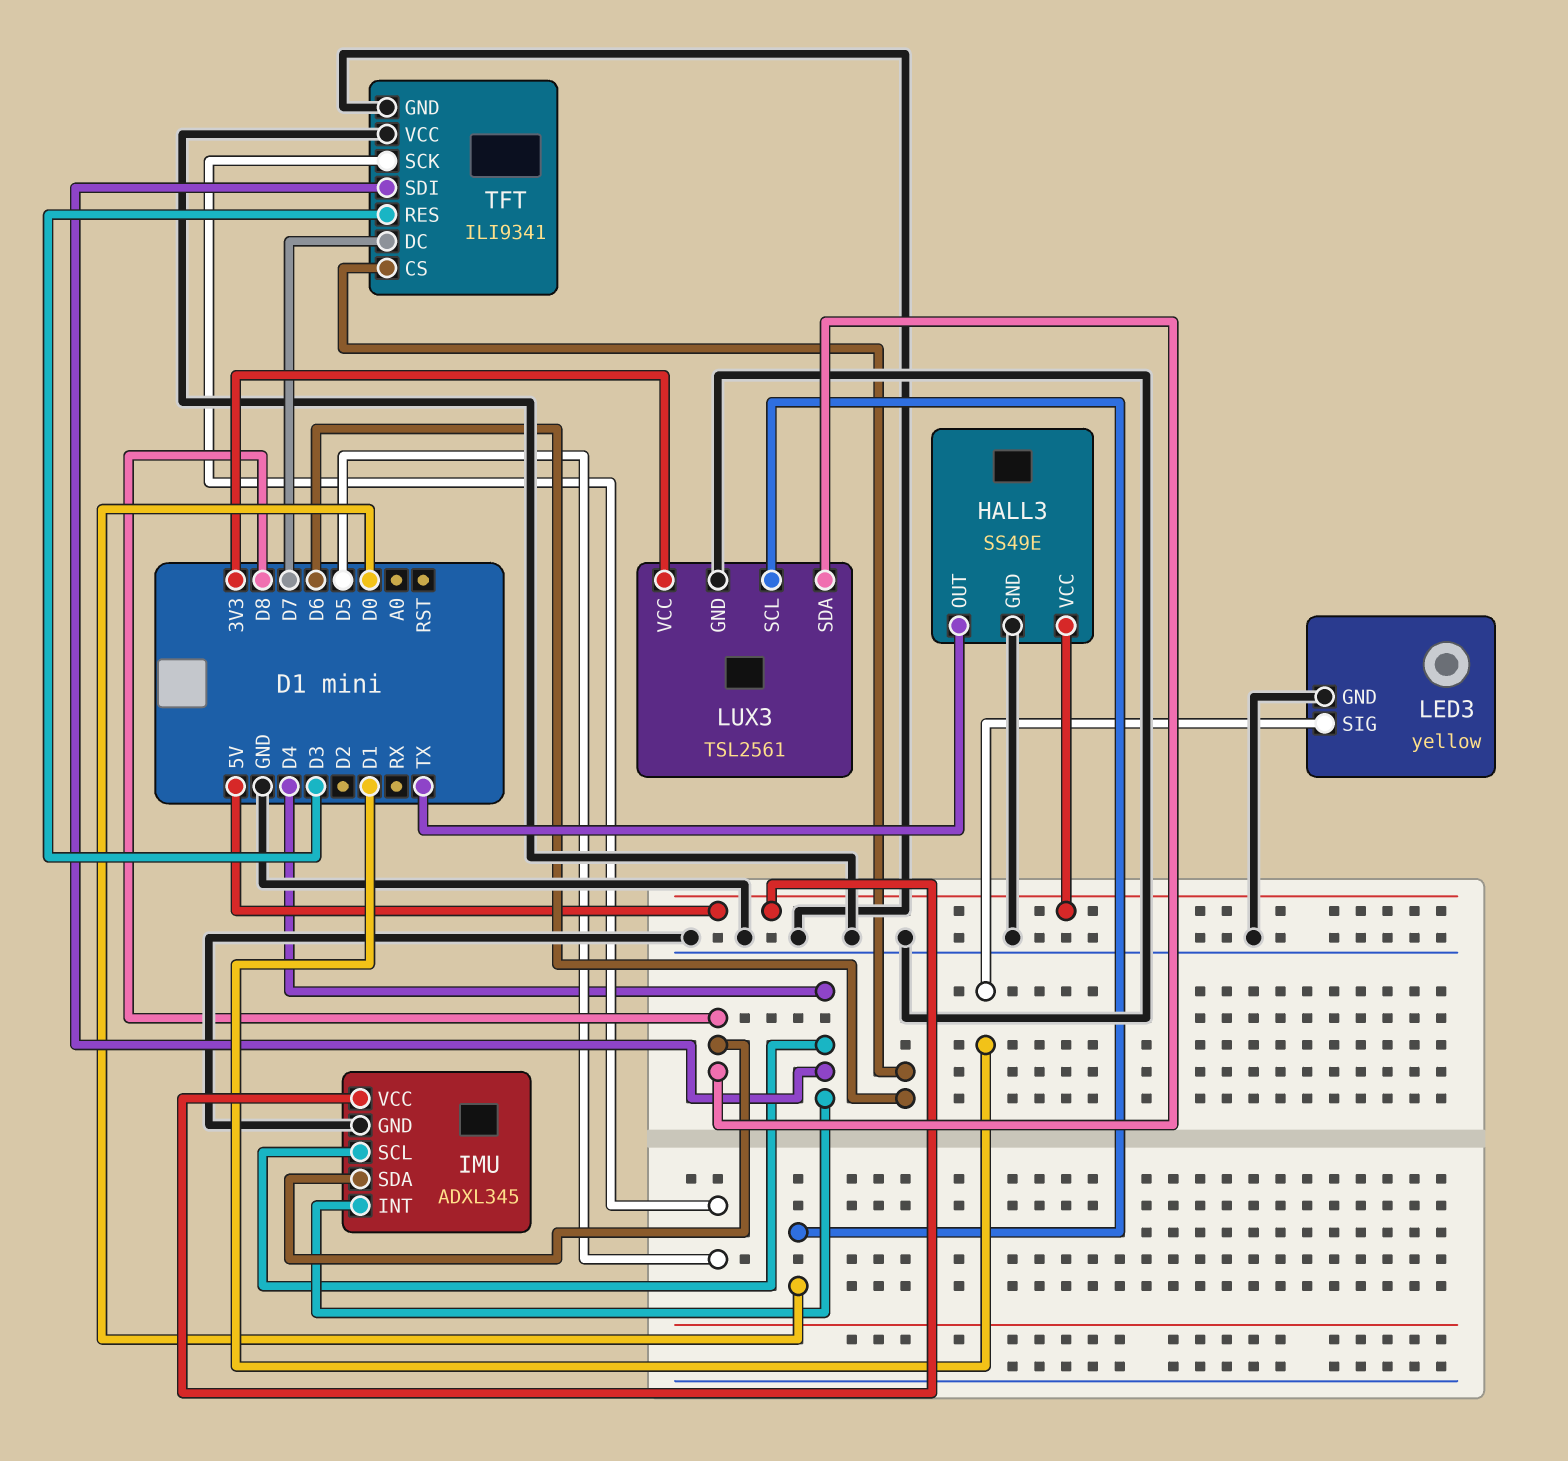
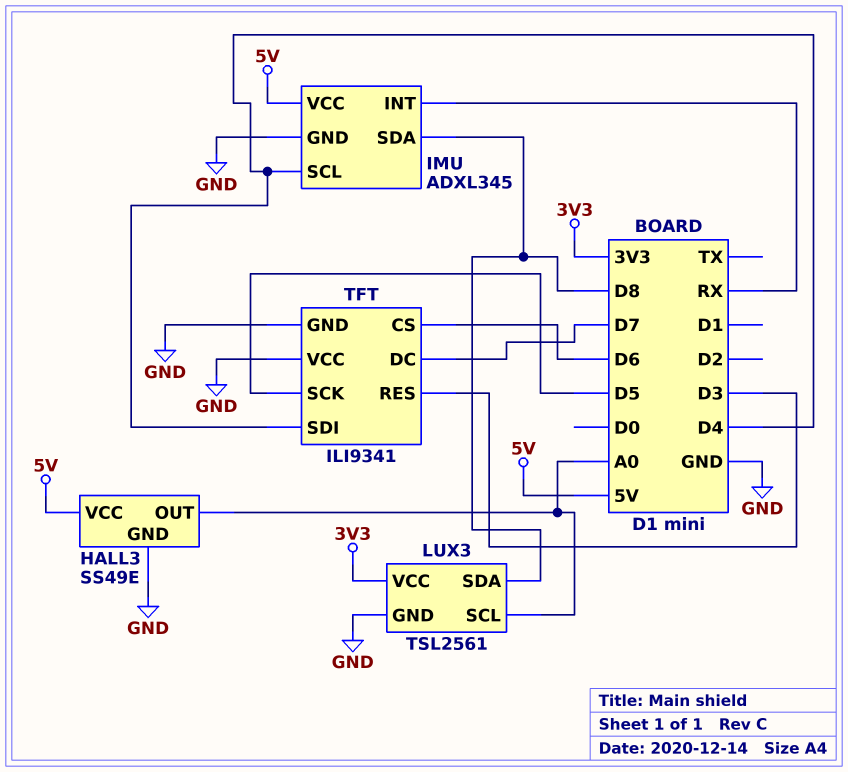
HALL3 pin OUT: TX -> A0
IMU pin INT: D4 -> RX
LED3: yellow -> none
LED3 pin GND: GND -> none
LED3 pin SIG: D1 -> none
LUX3 pin SCL: D0 -> A0

